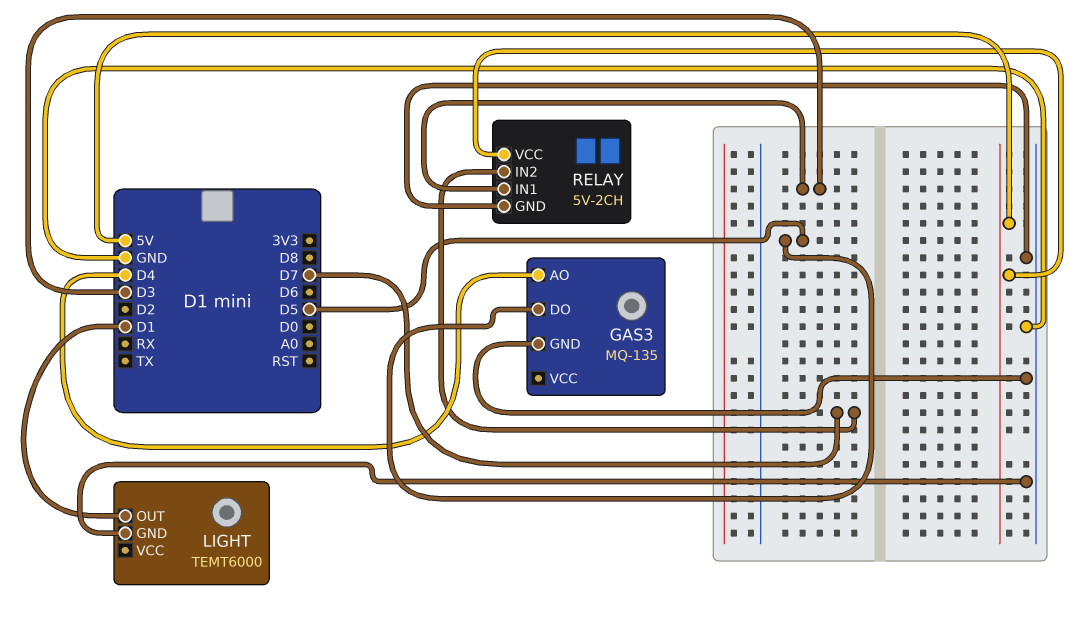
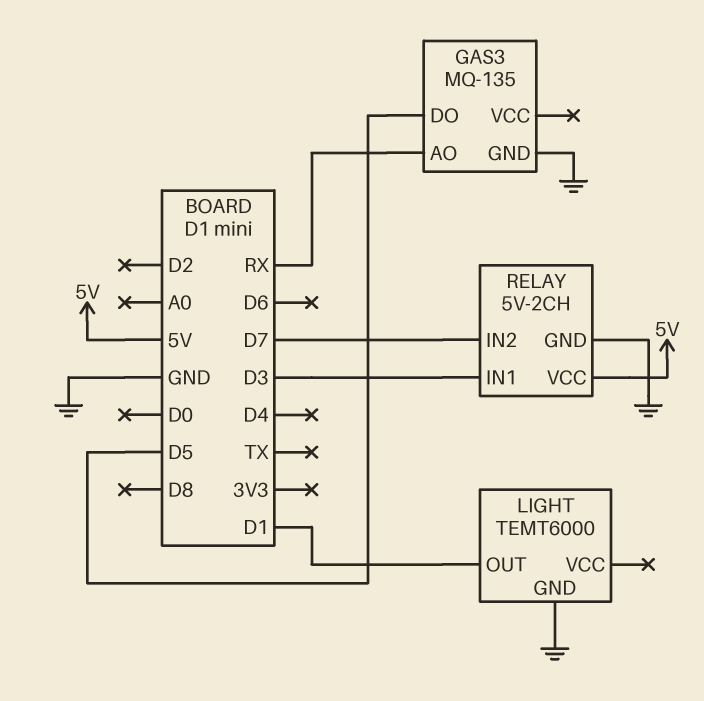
GAS3 pin AO: D4 -> RX

